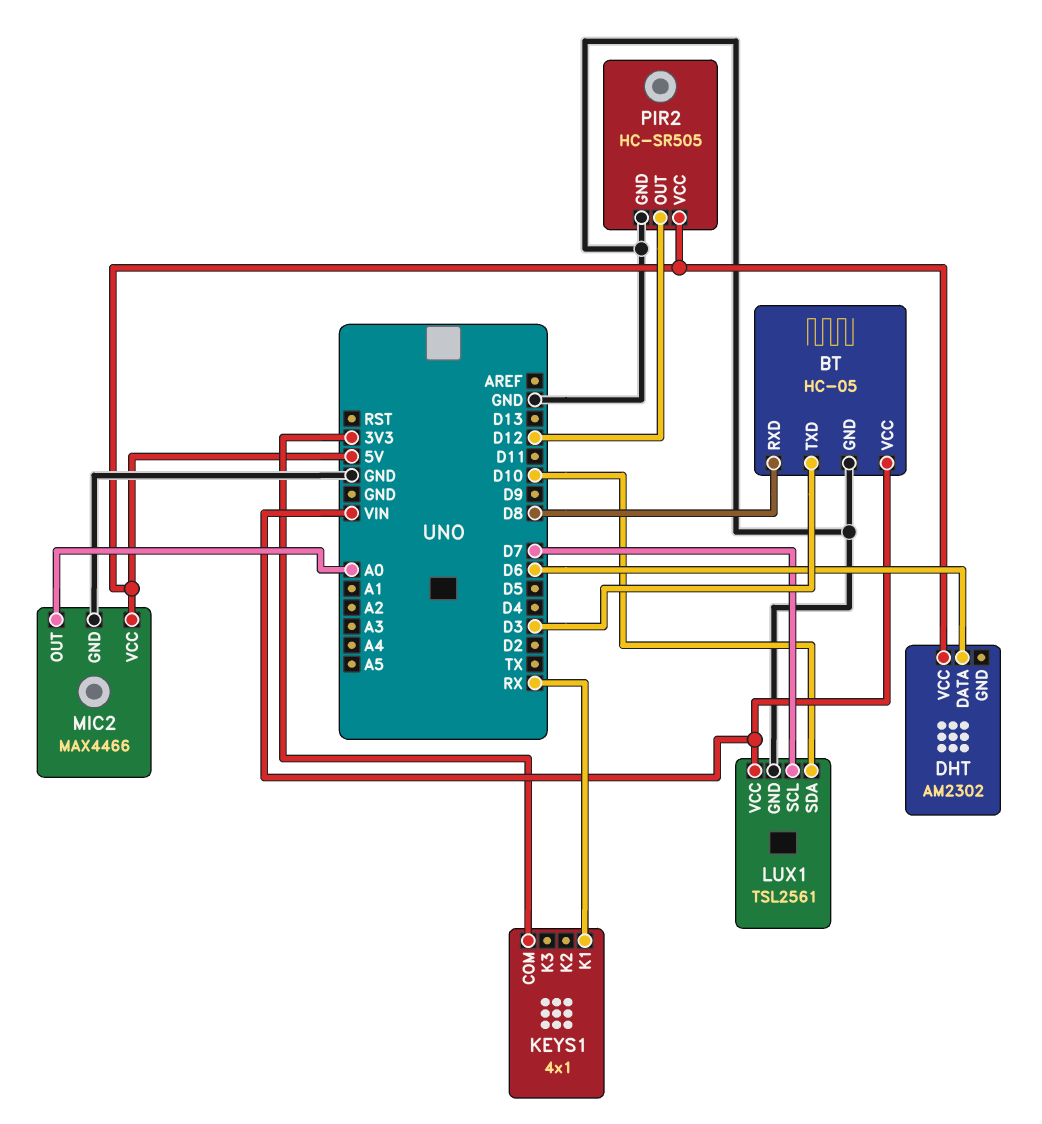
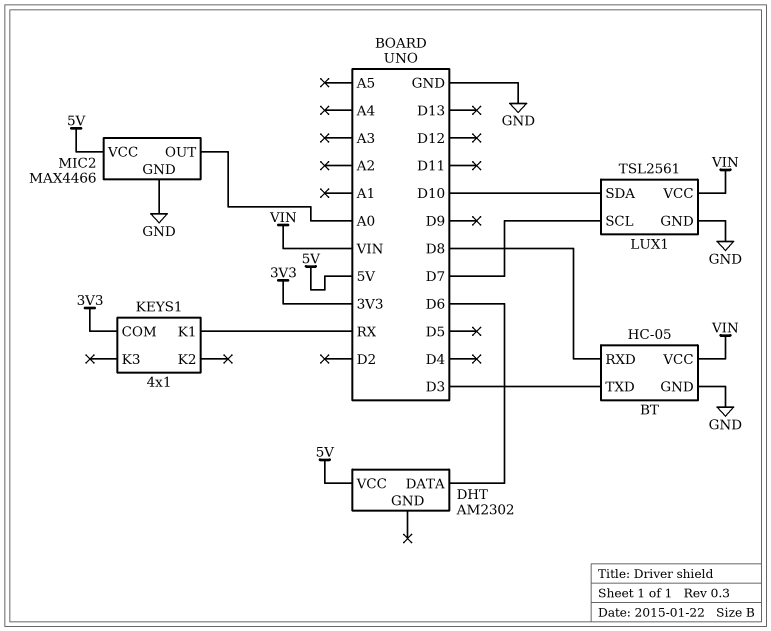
PIR2: HC-SR505 -> none
PIR2 pin GND: GND -> none
PIR2 pin OUT: D12 -> none
PIR2 pin VCC: 5V -> none

